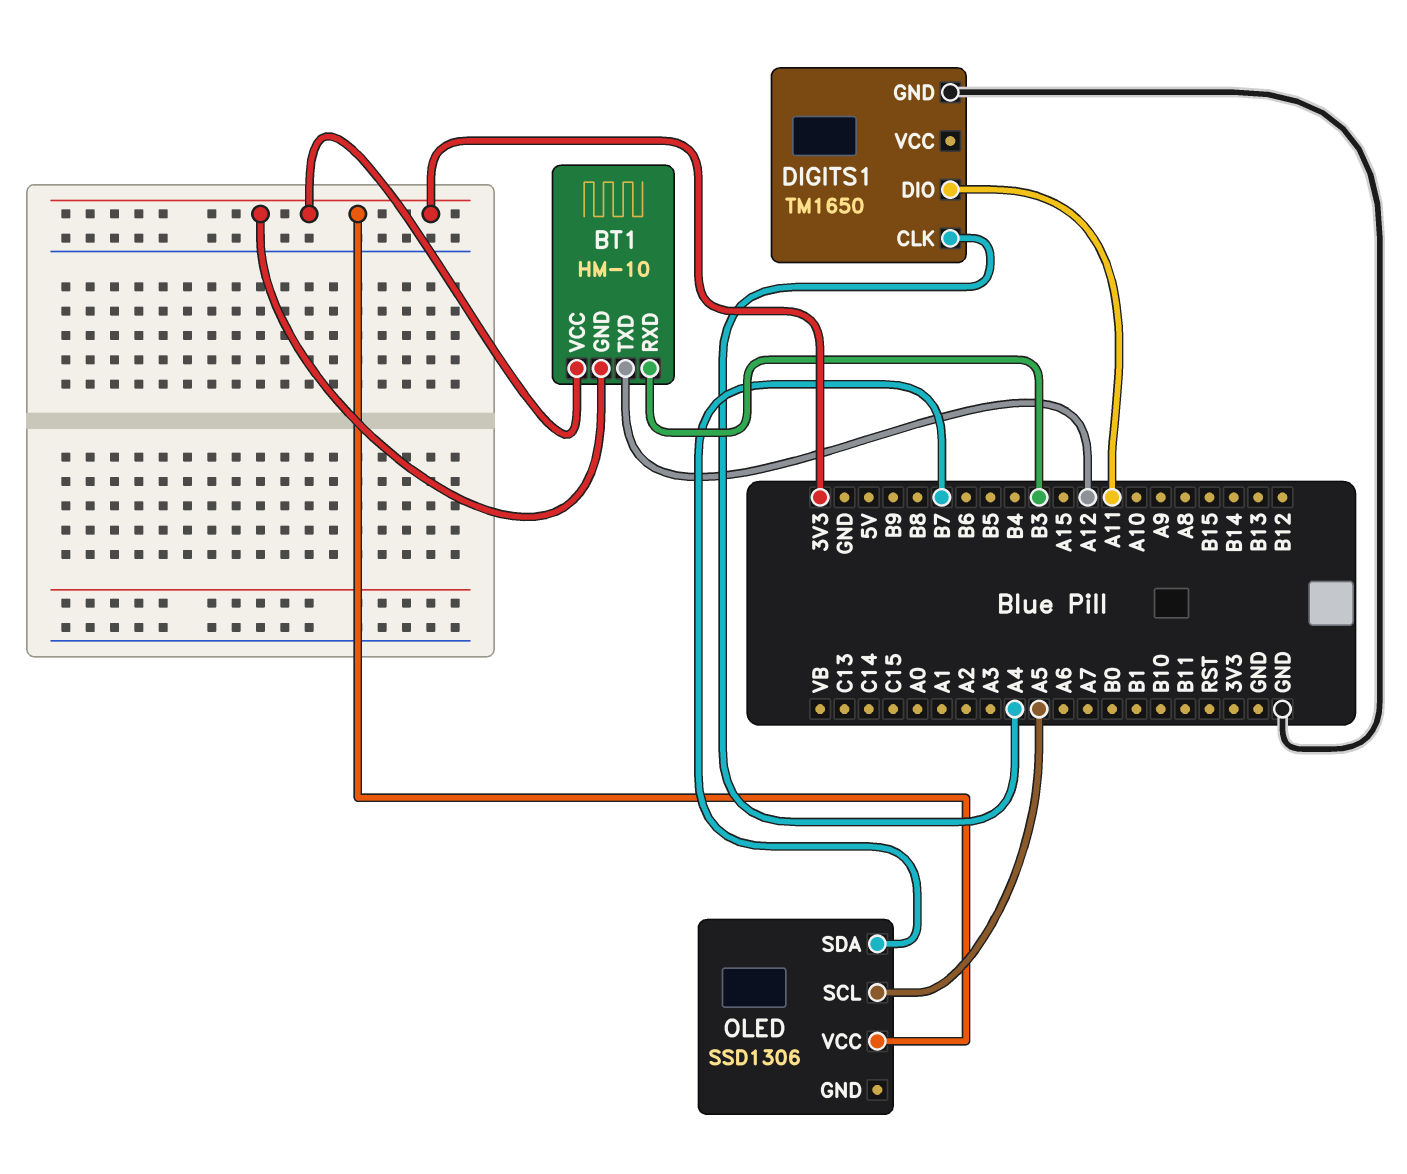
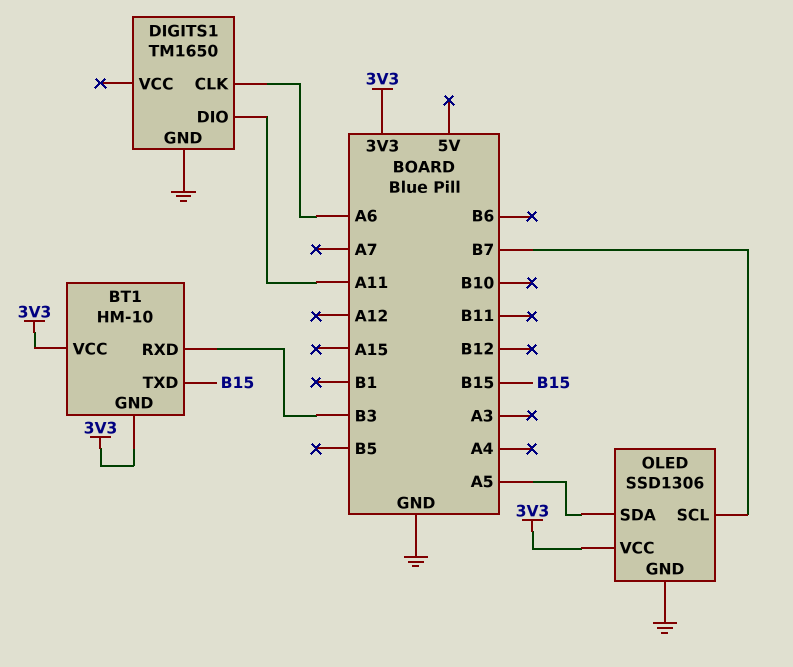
BT1 pin TXD: A12 -> B15
DIGITS1 pin CLK: A4 -> A6
OLED pin GND: none -> GND
OLED pin SCL: A5 -> B7
OLED pin SDA: B7 -> A5

